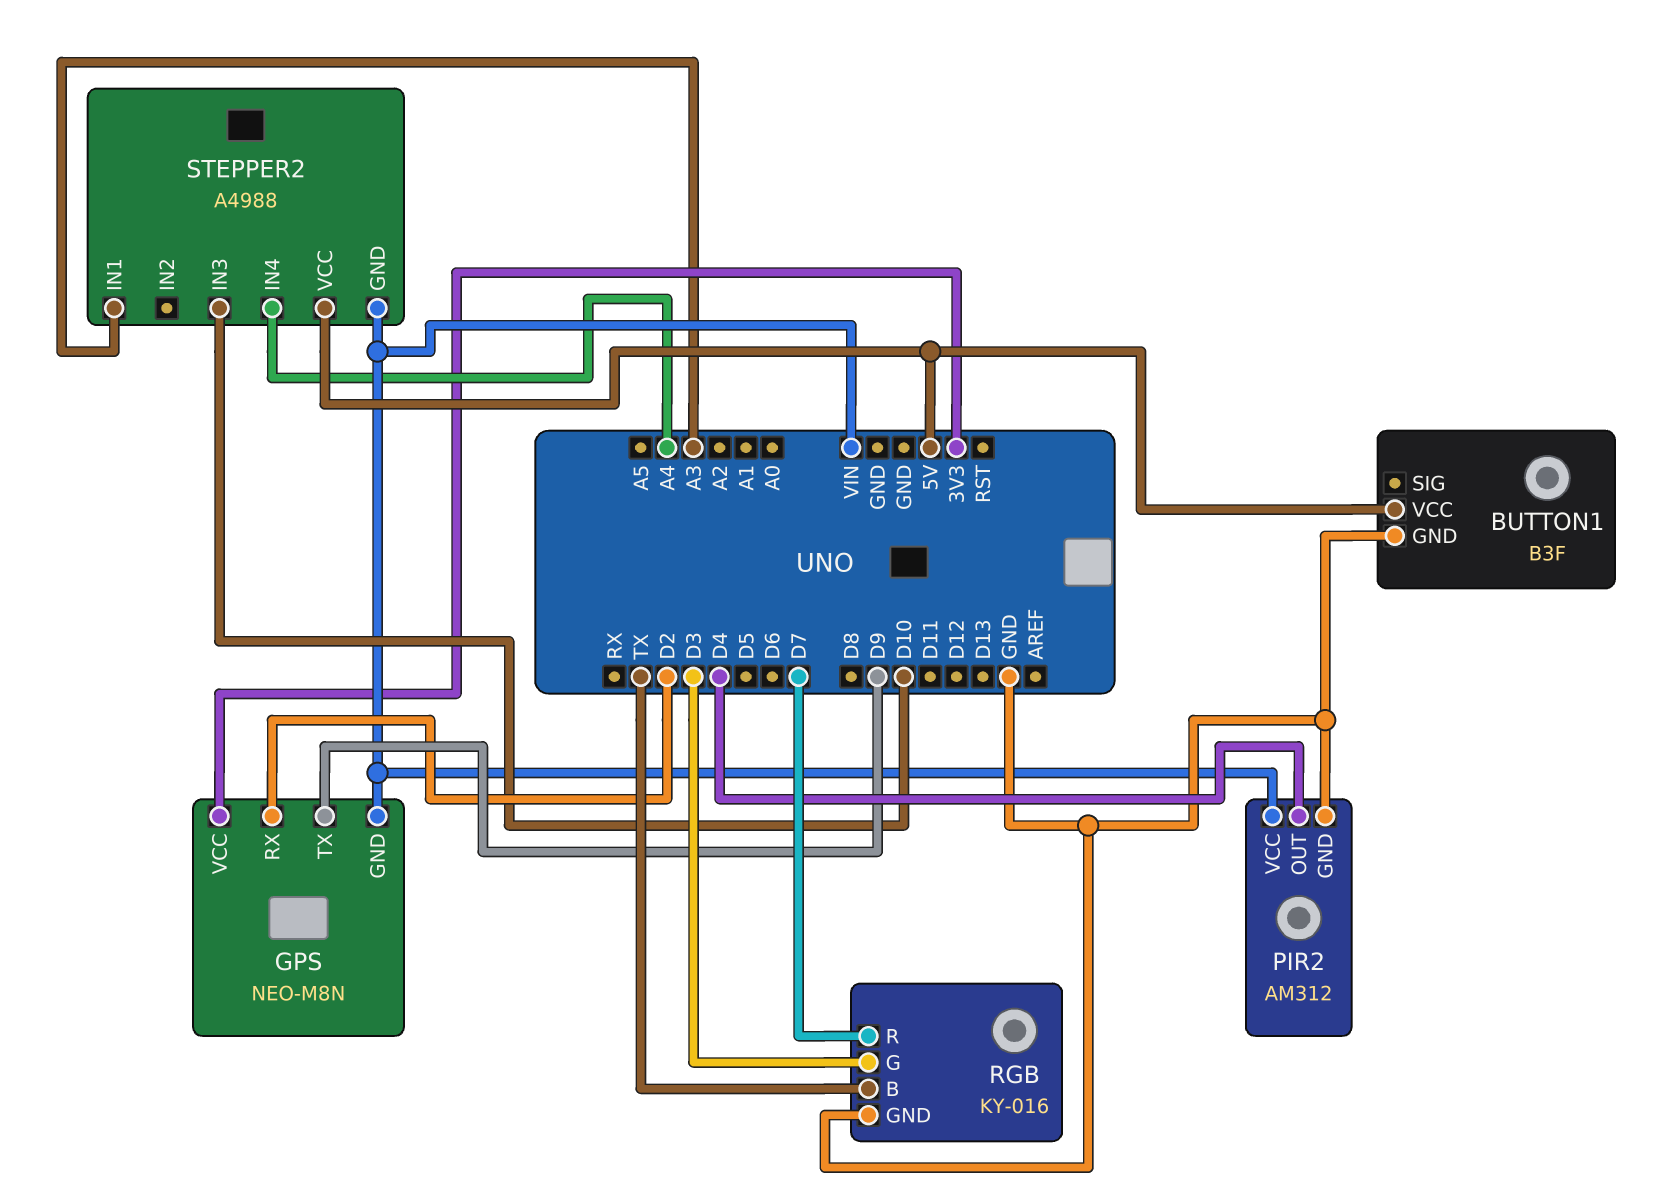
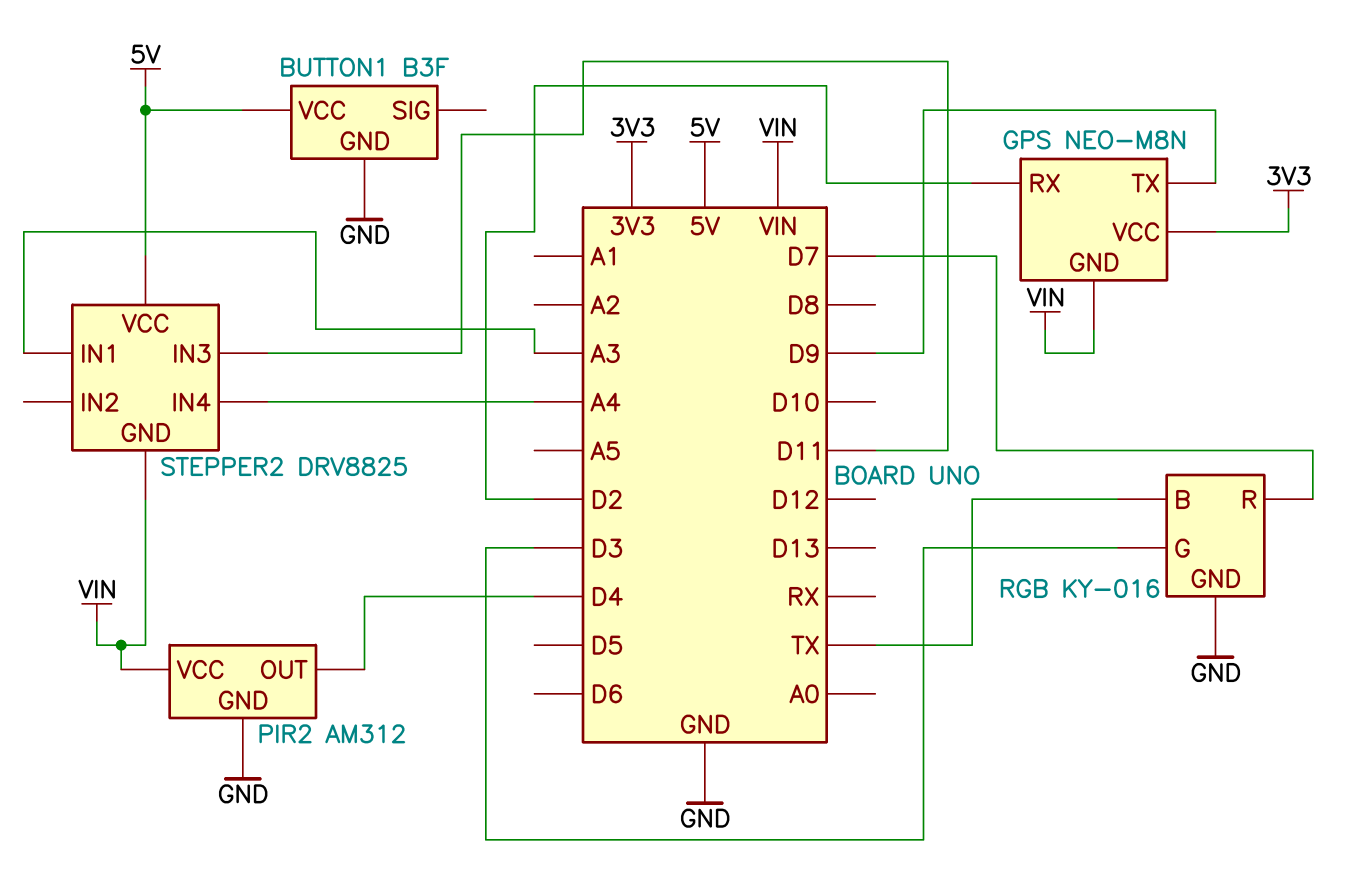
STEPPER2: A4988 -> DRV8825
STEPPER2 pin IN3: D10 -> D11

